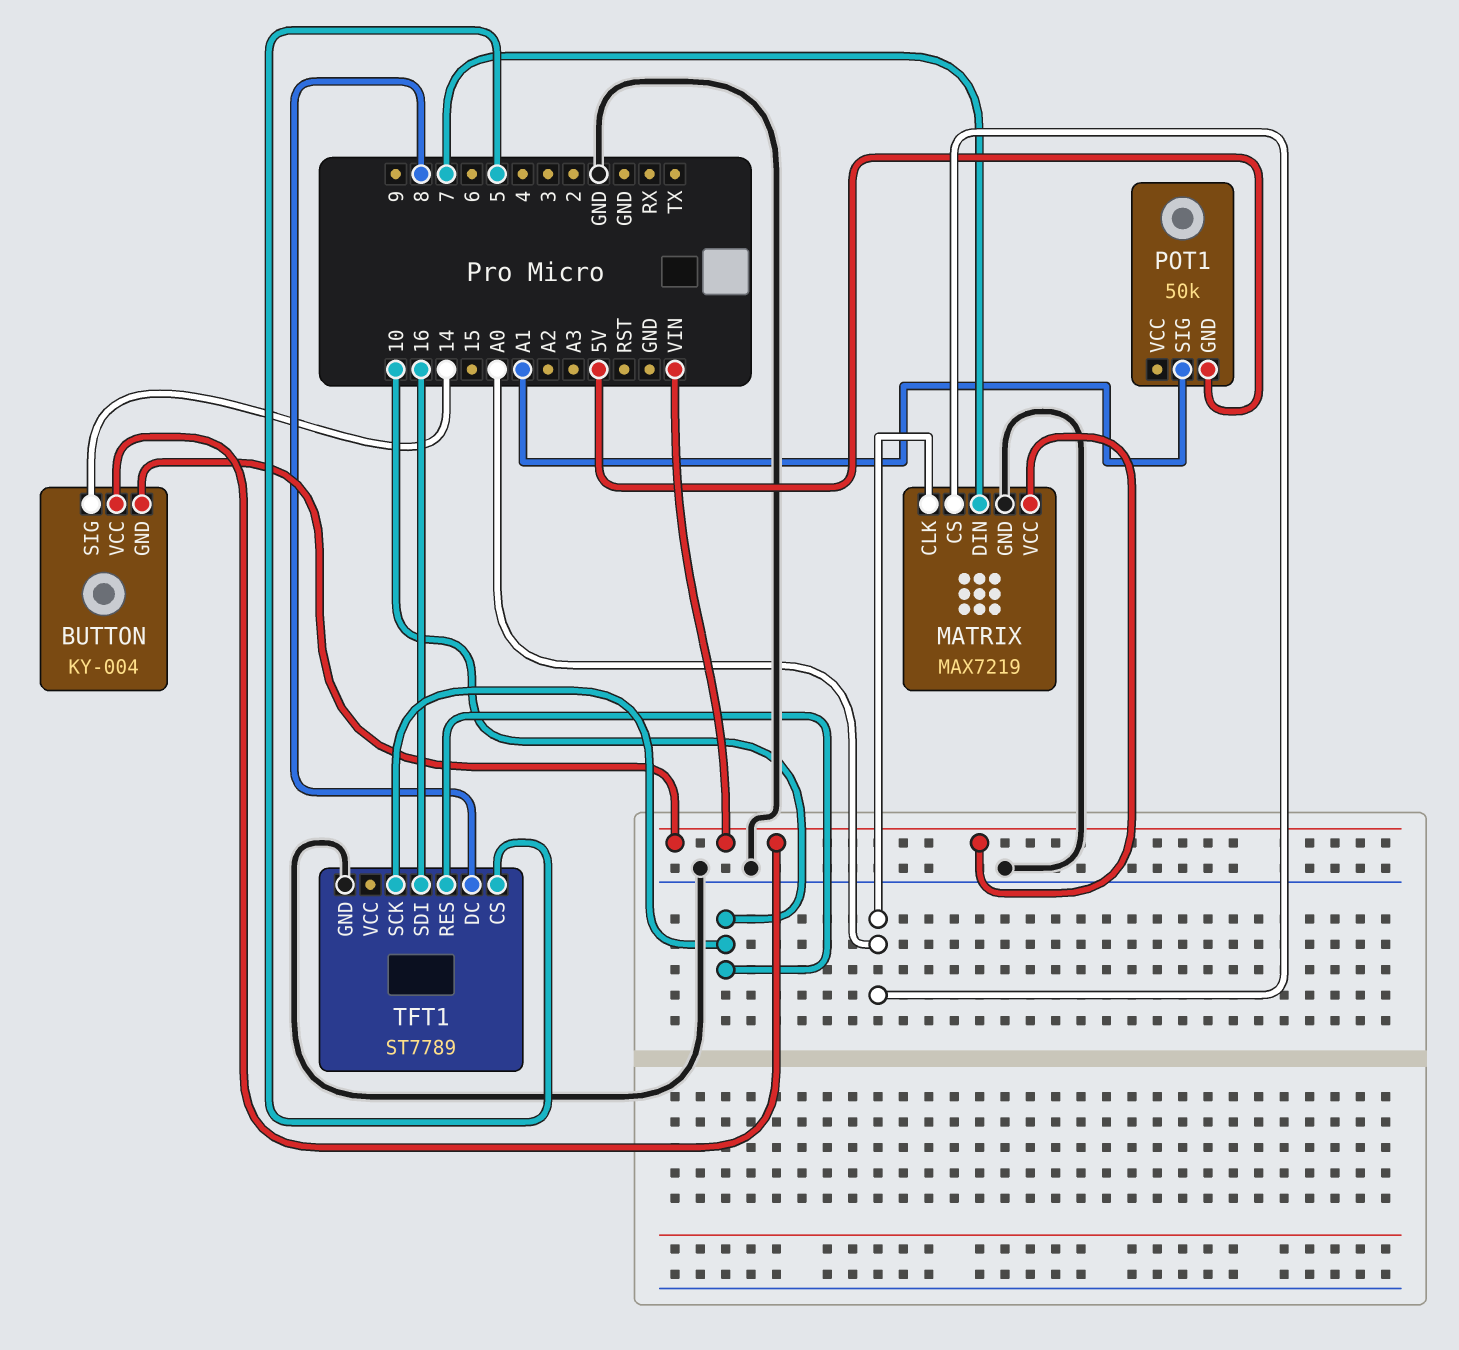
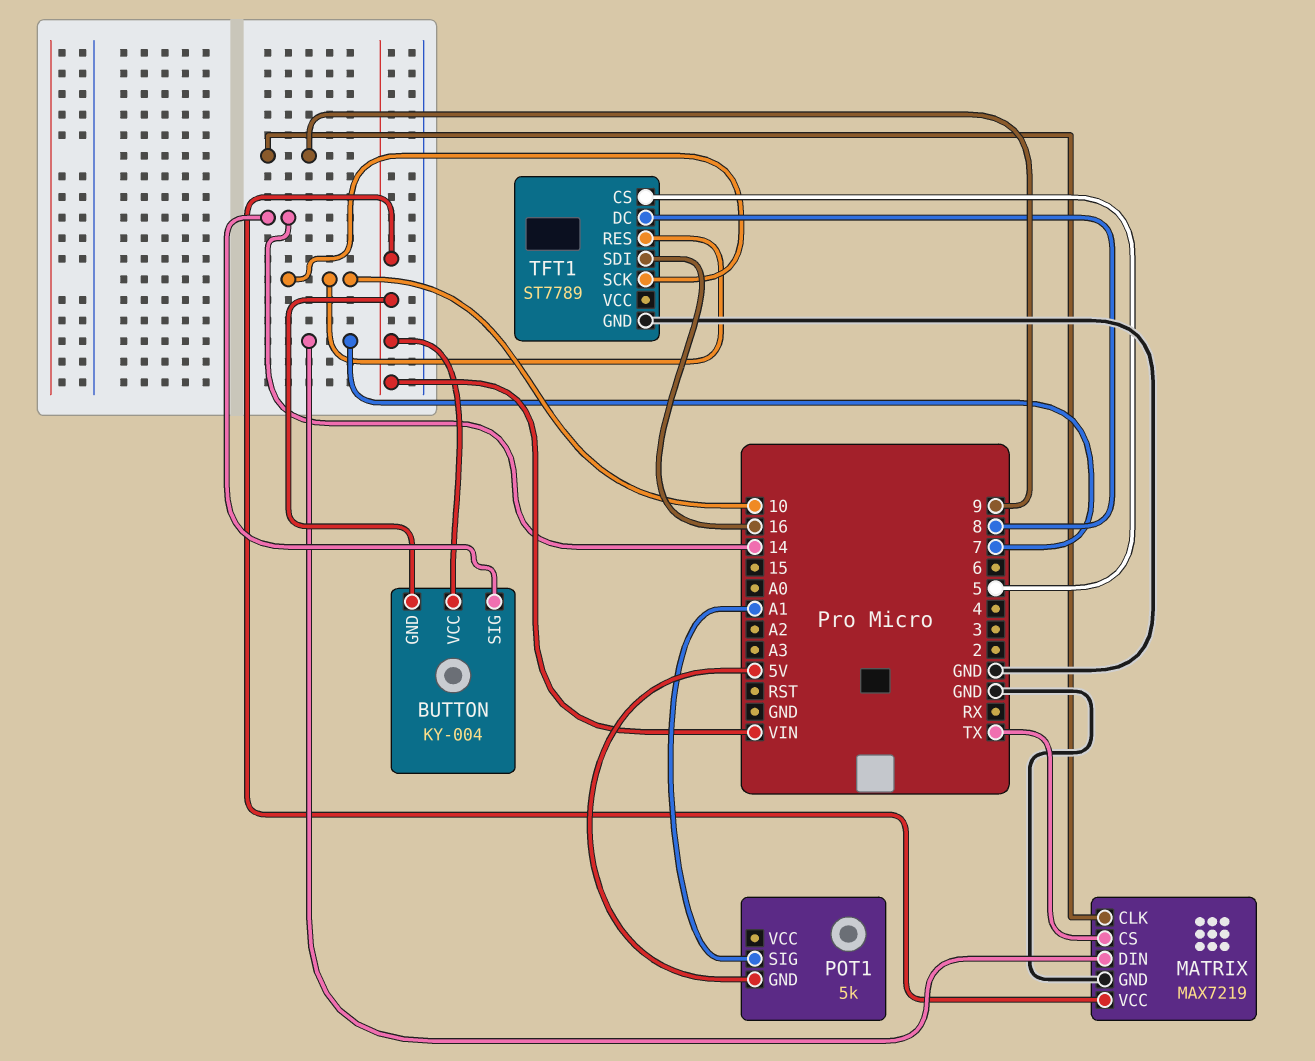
MATRIX pin CLK: A0 -> 9
MATRIX pin CS: A0 -> TX
POT1: 50k -> 5k

